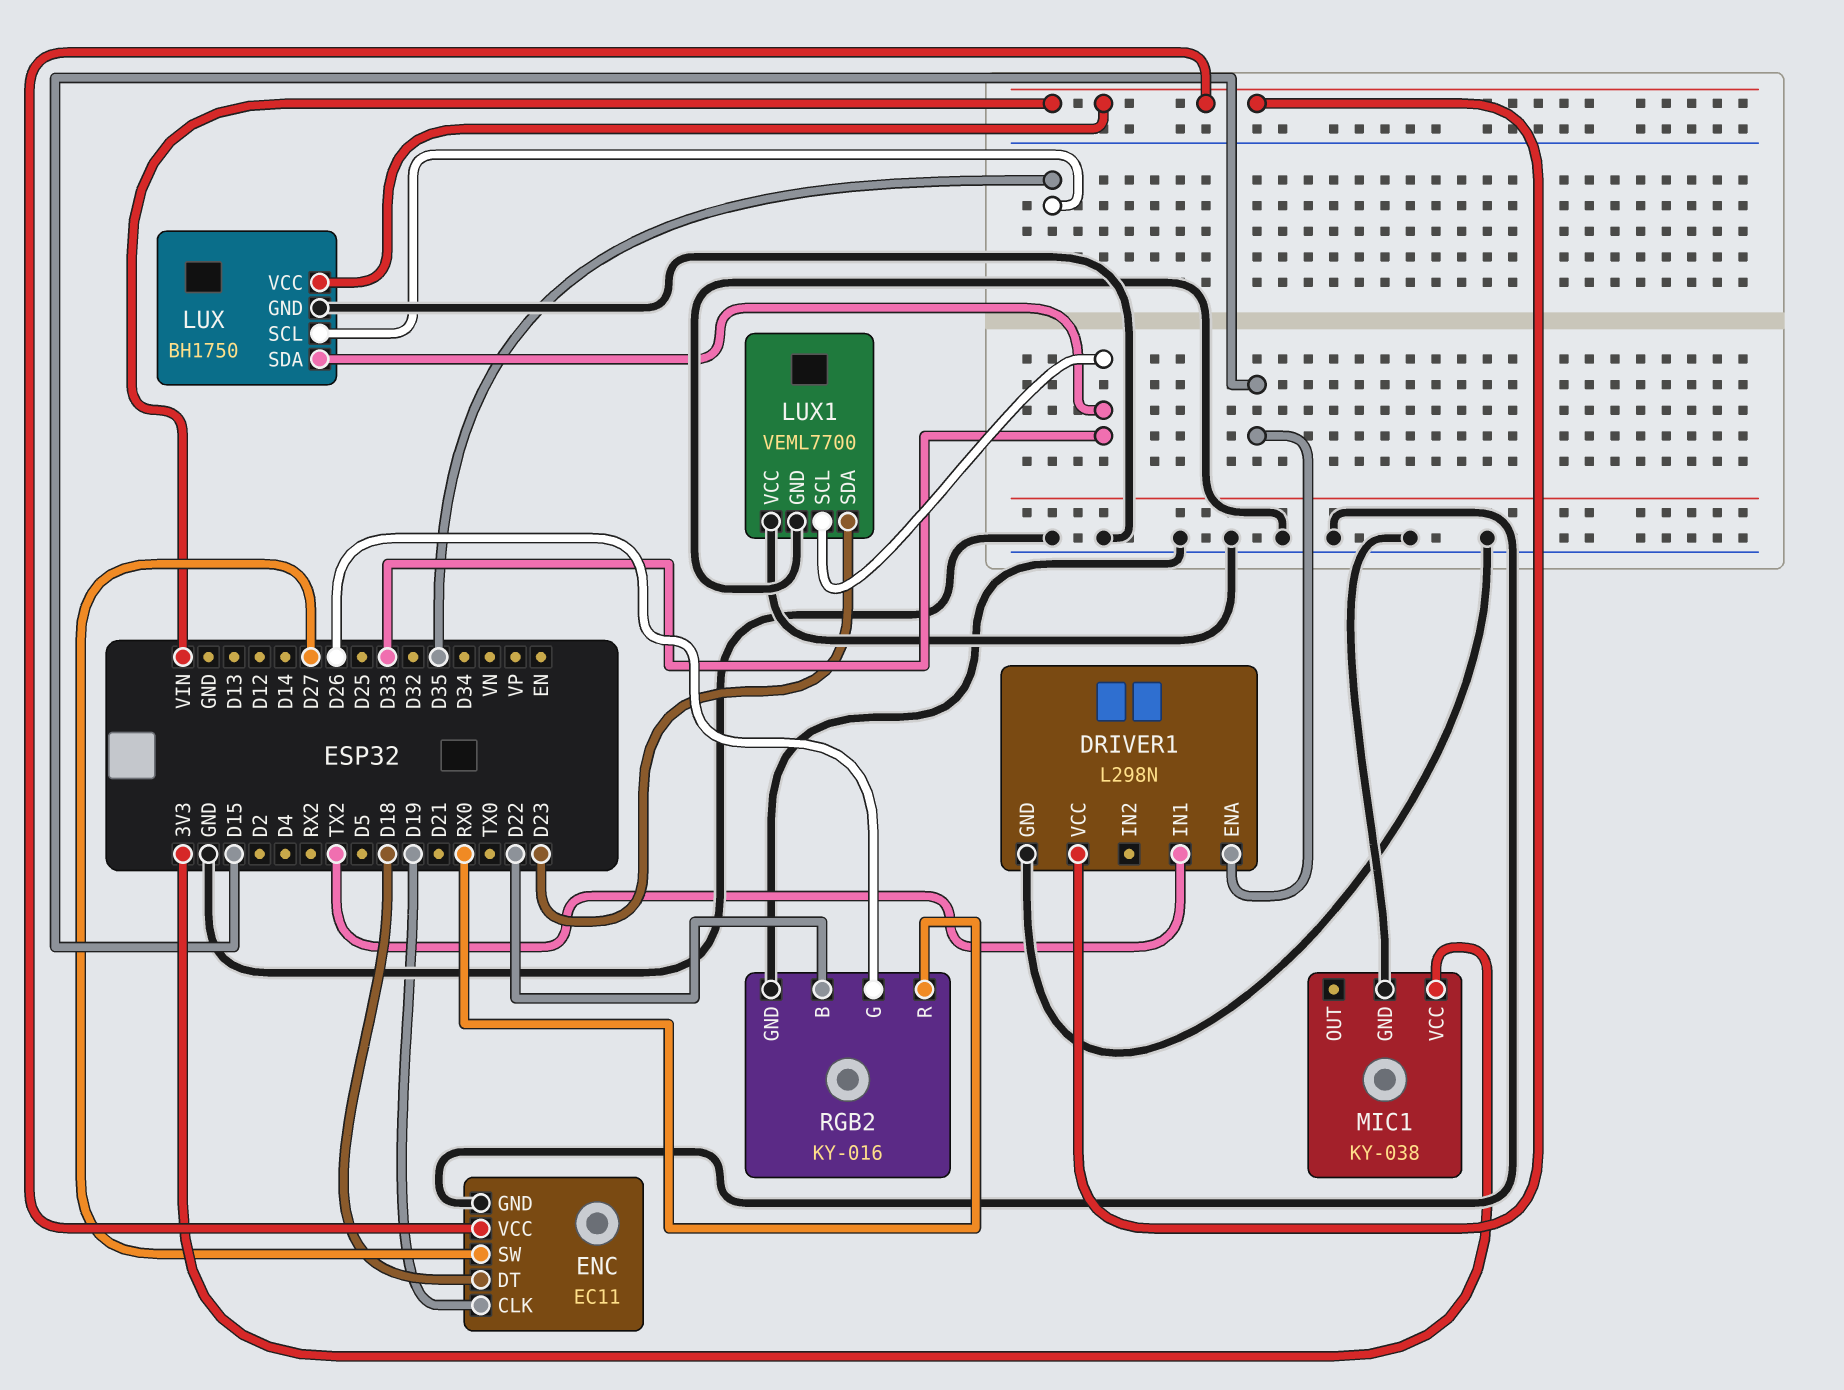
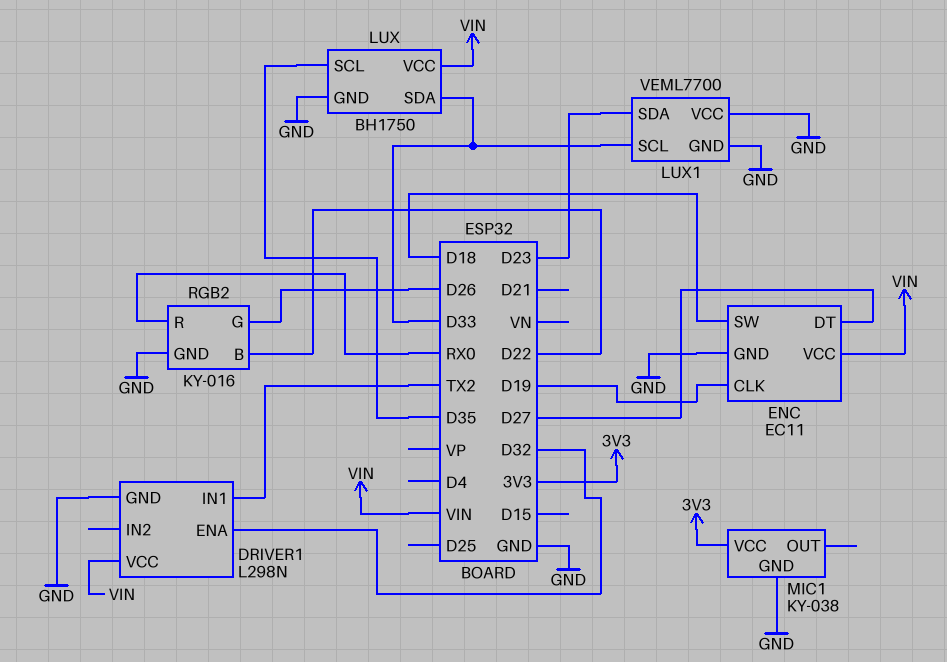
DRIVER1 pin ENA: D15 -> D32
ENC pin DT: D18 -> D27
ENC pin SW: D27 -> D18

